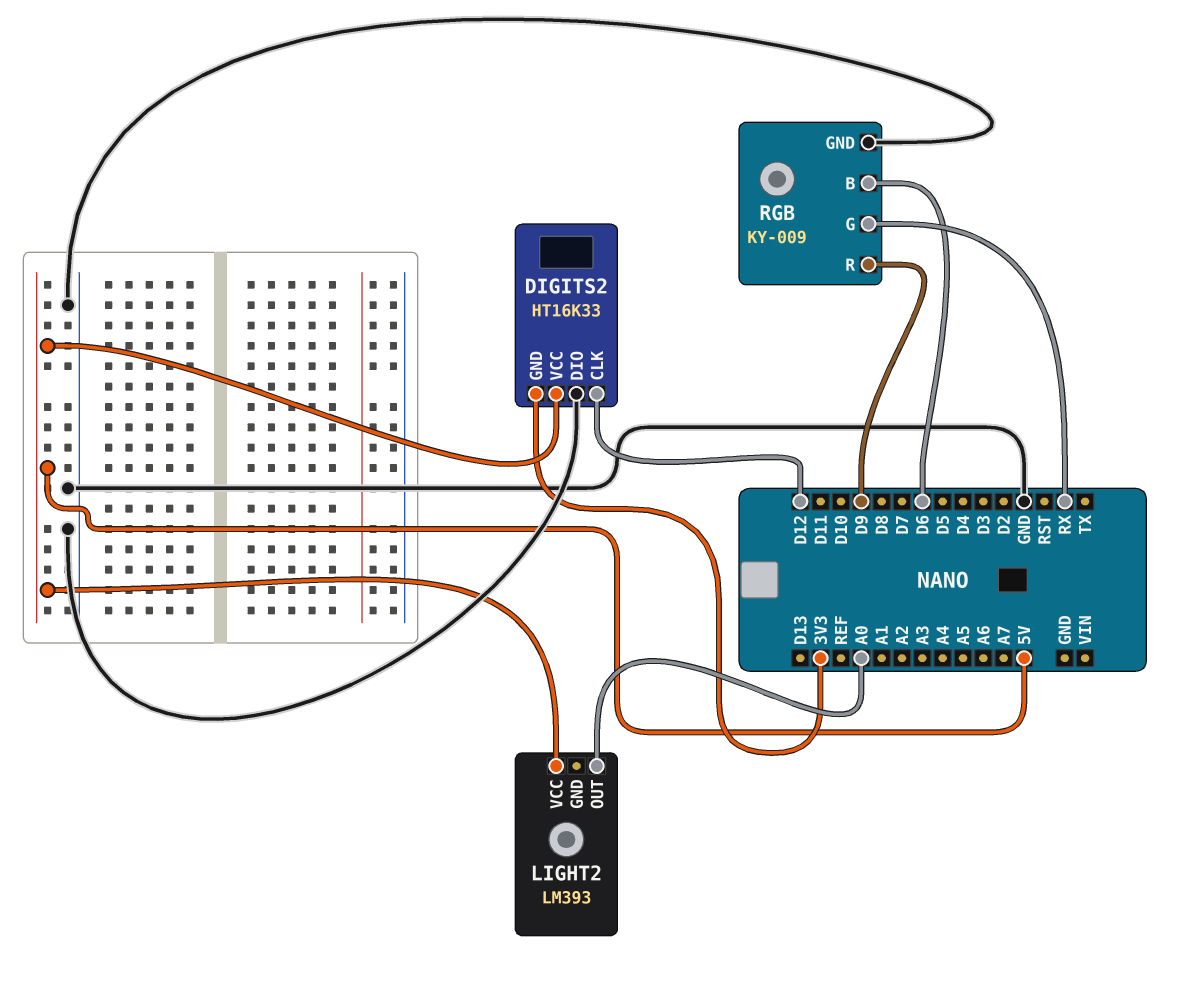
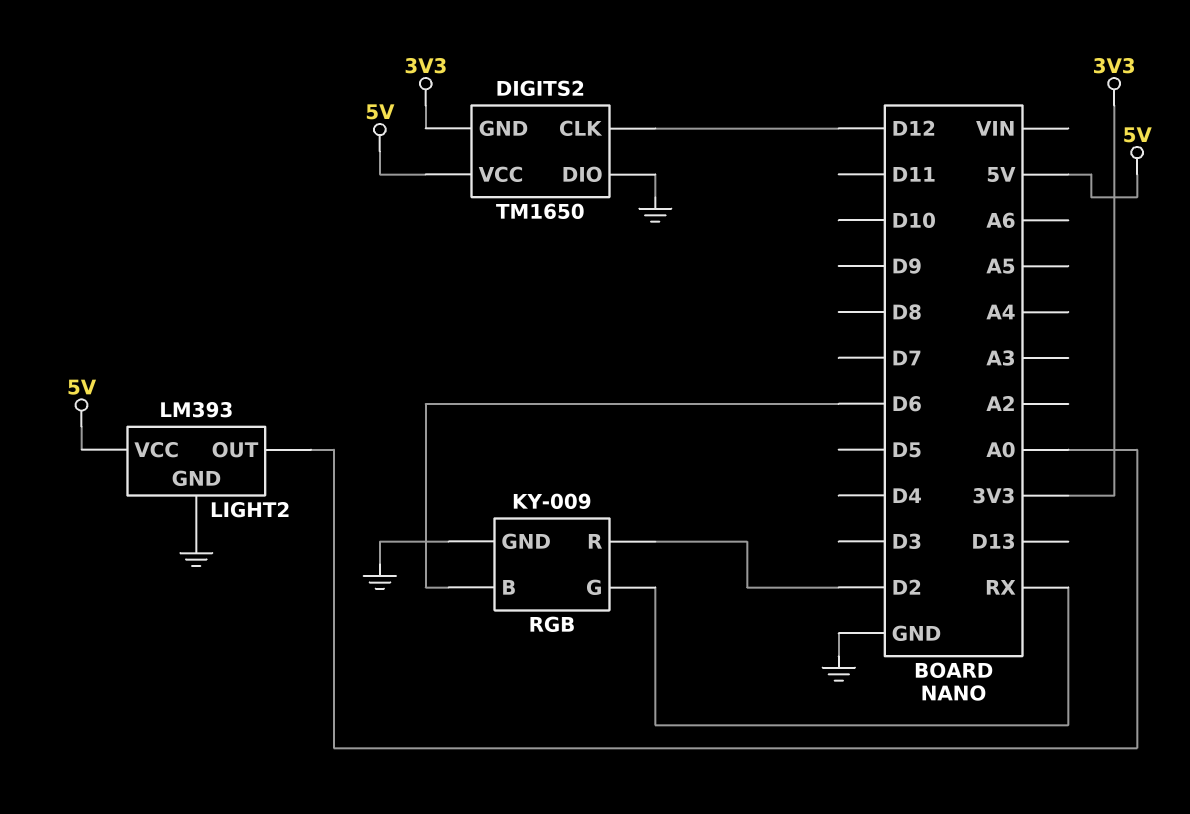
DIGITS2: HT16K33 -> TM1650
LIGHT2 pin GND: none -> GND
RGB pin R: D9 -> D2

